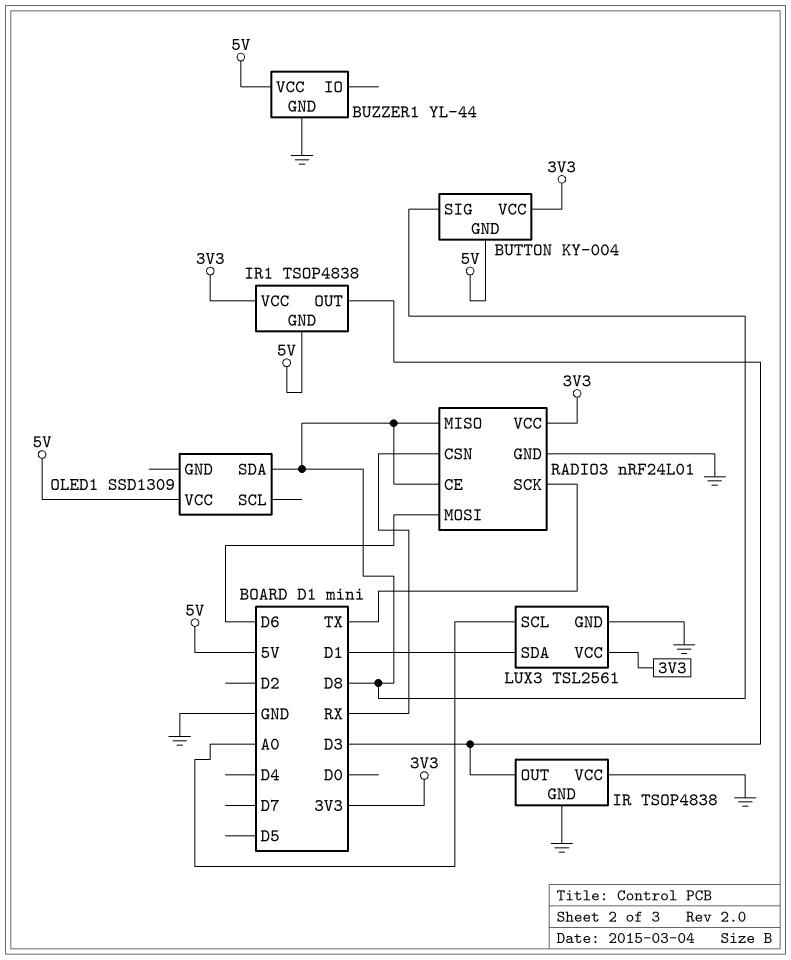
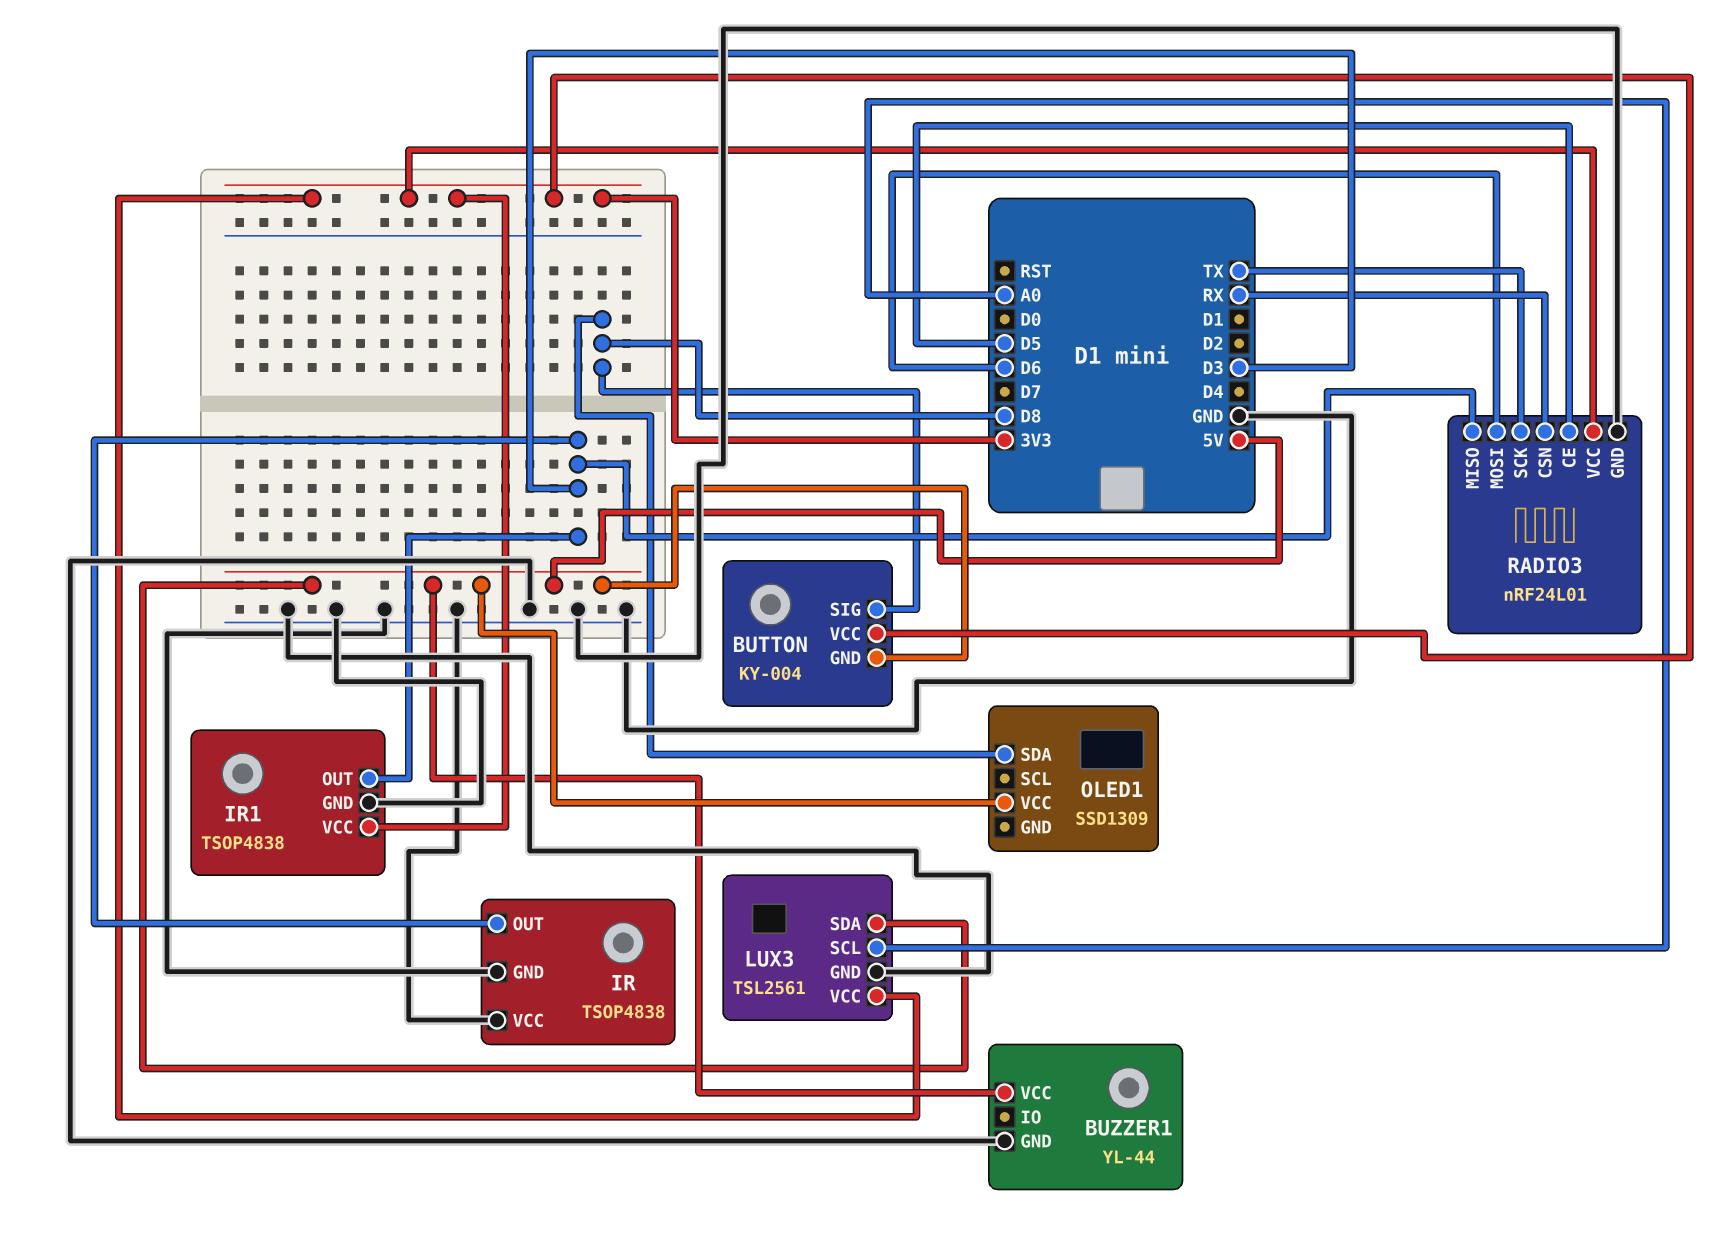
IR1 pin GND: 5V -> GND
LUX3 pin SDA: D1 -> 5V
RADIO3 pin CE: D8 -> D5
RADIO3 pin MISO: D8 -> D3

